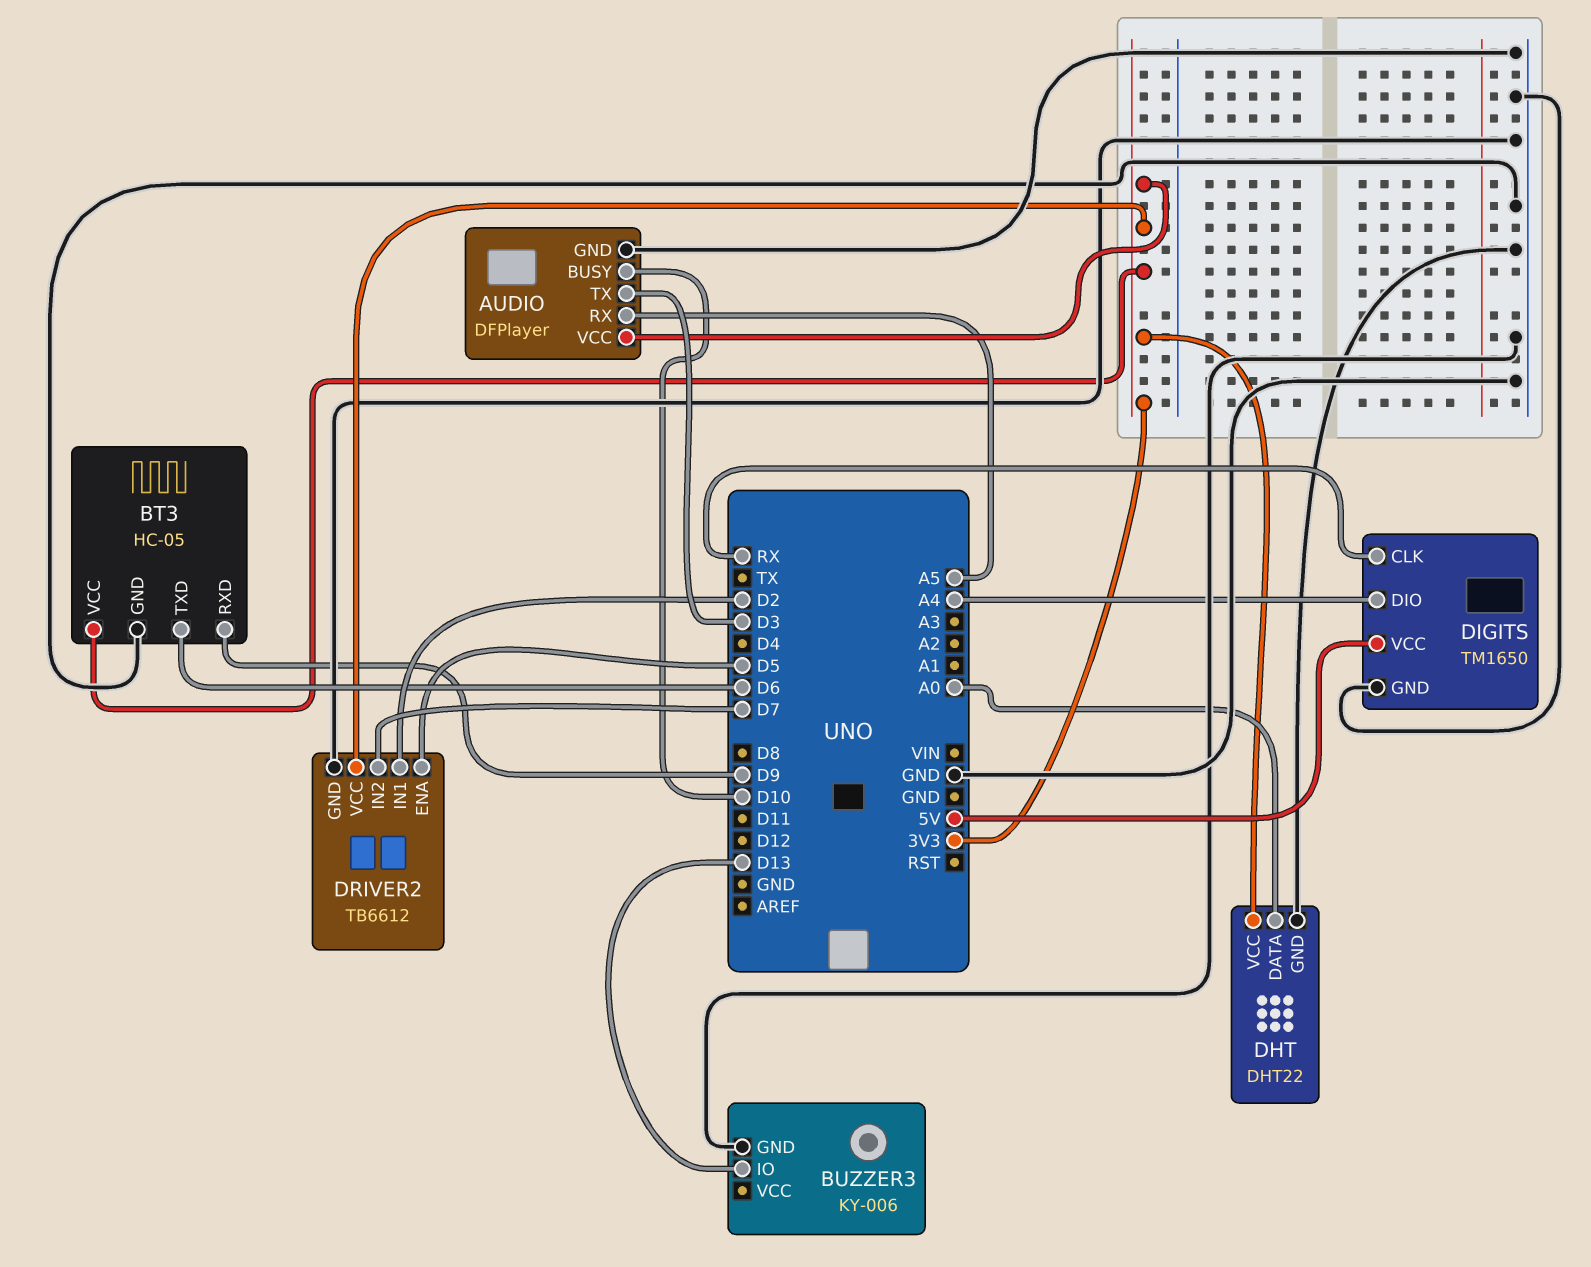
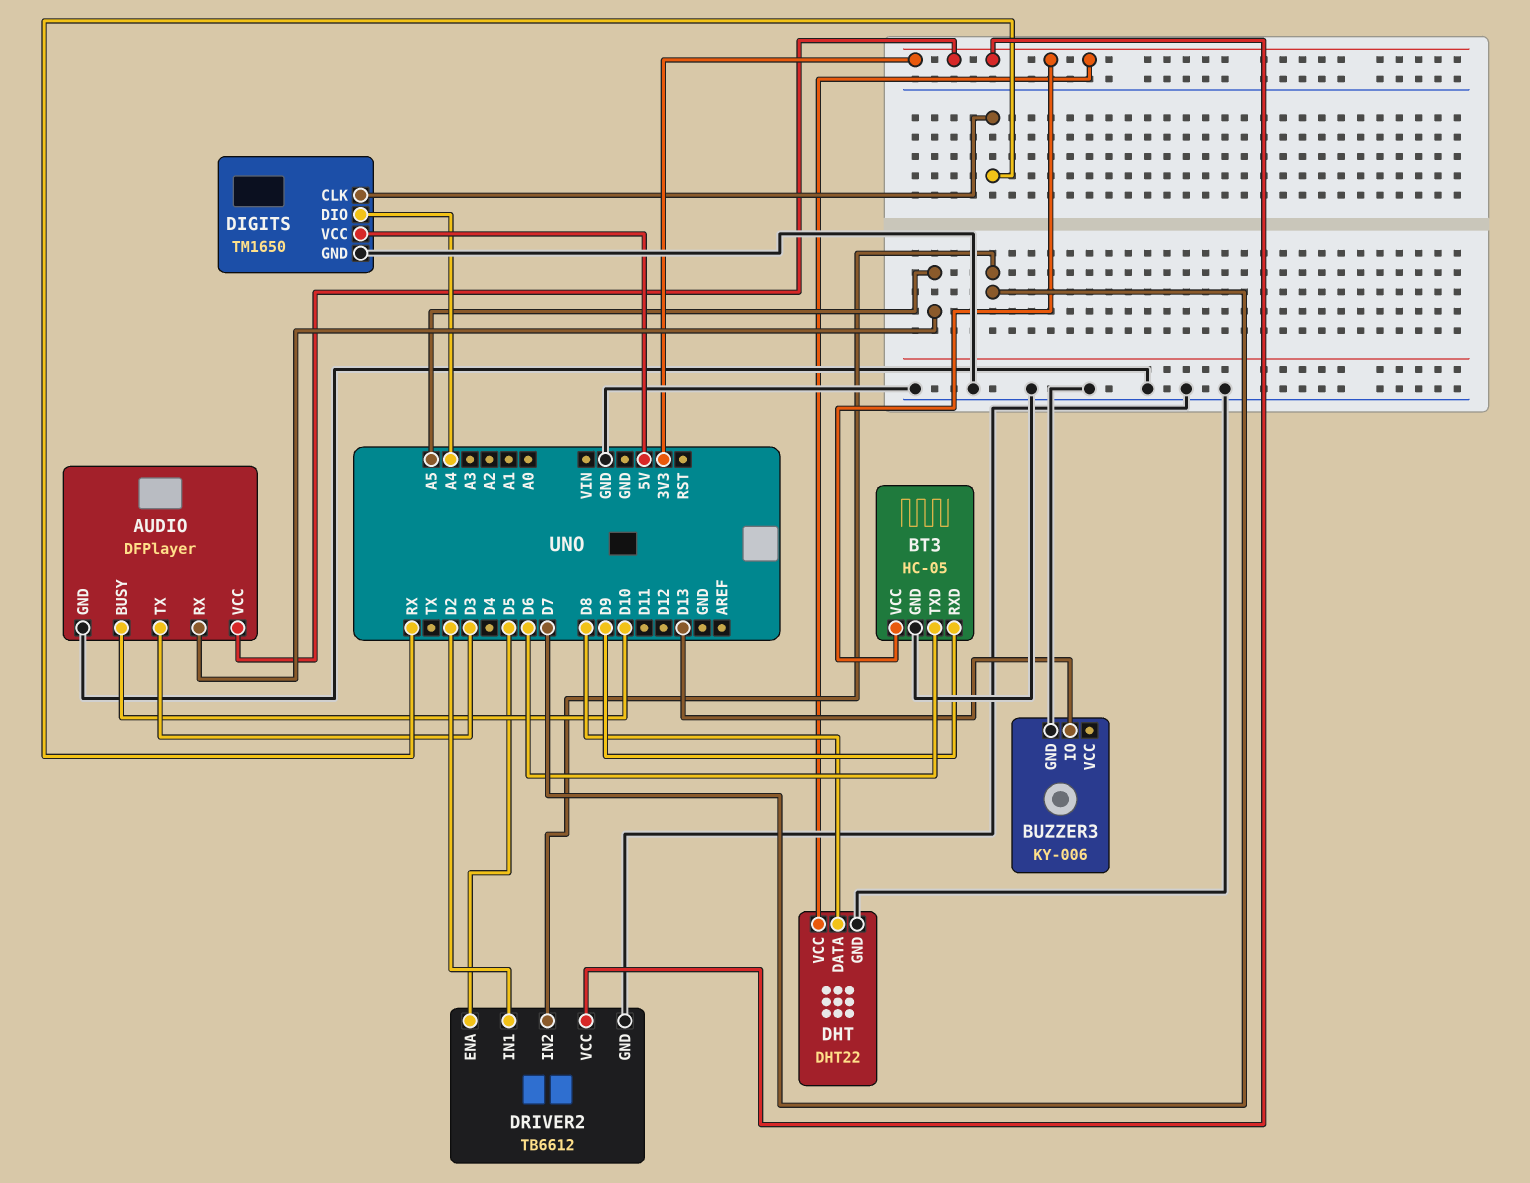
DHT pin DATA: A0 -> D8

